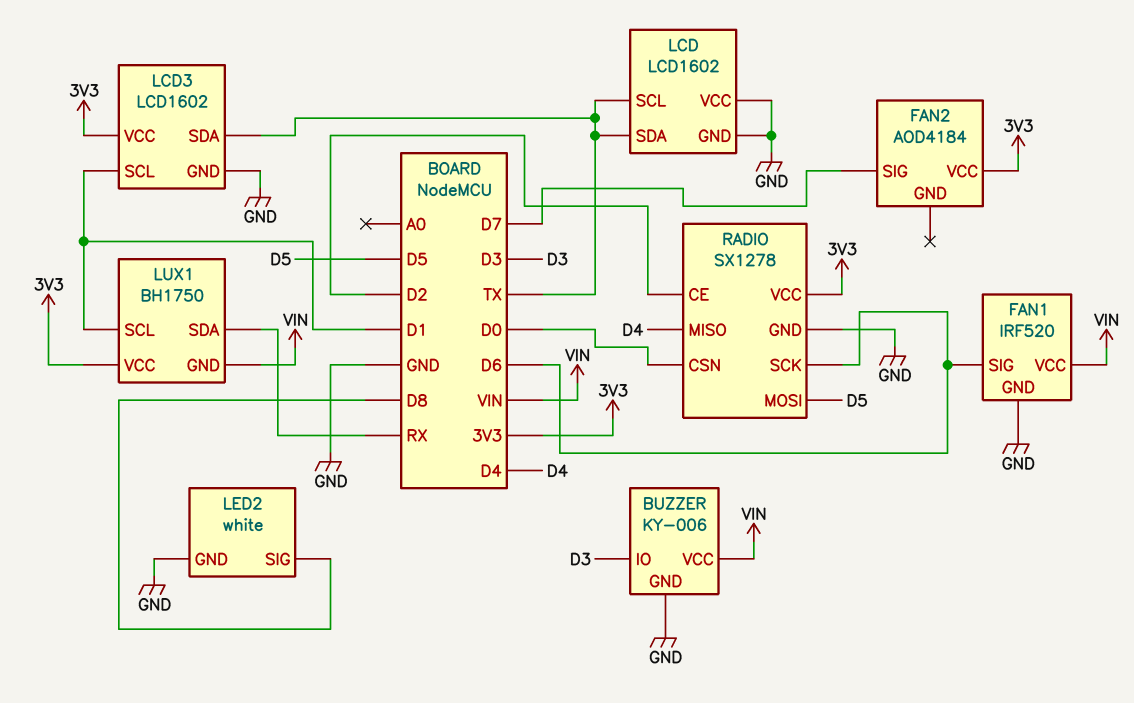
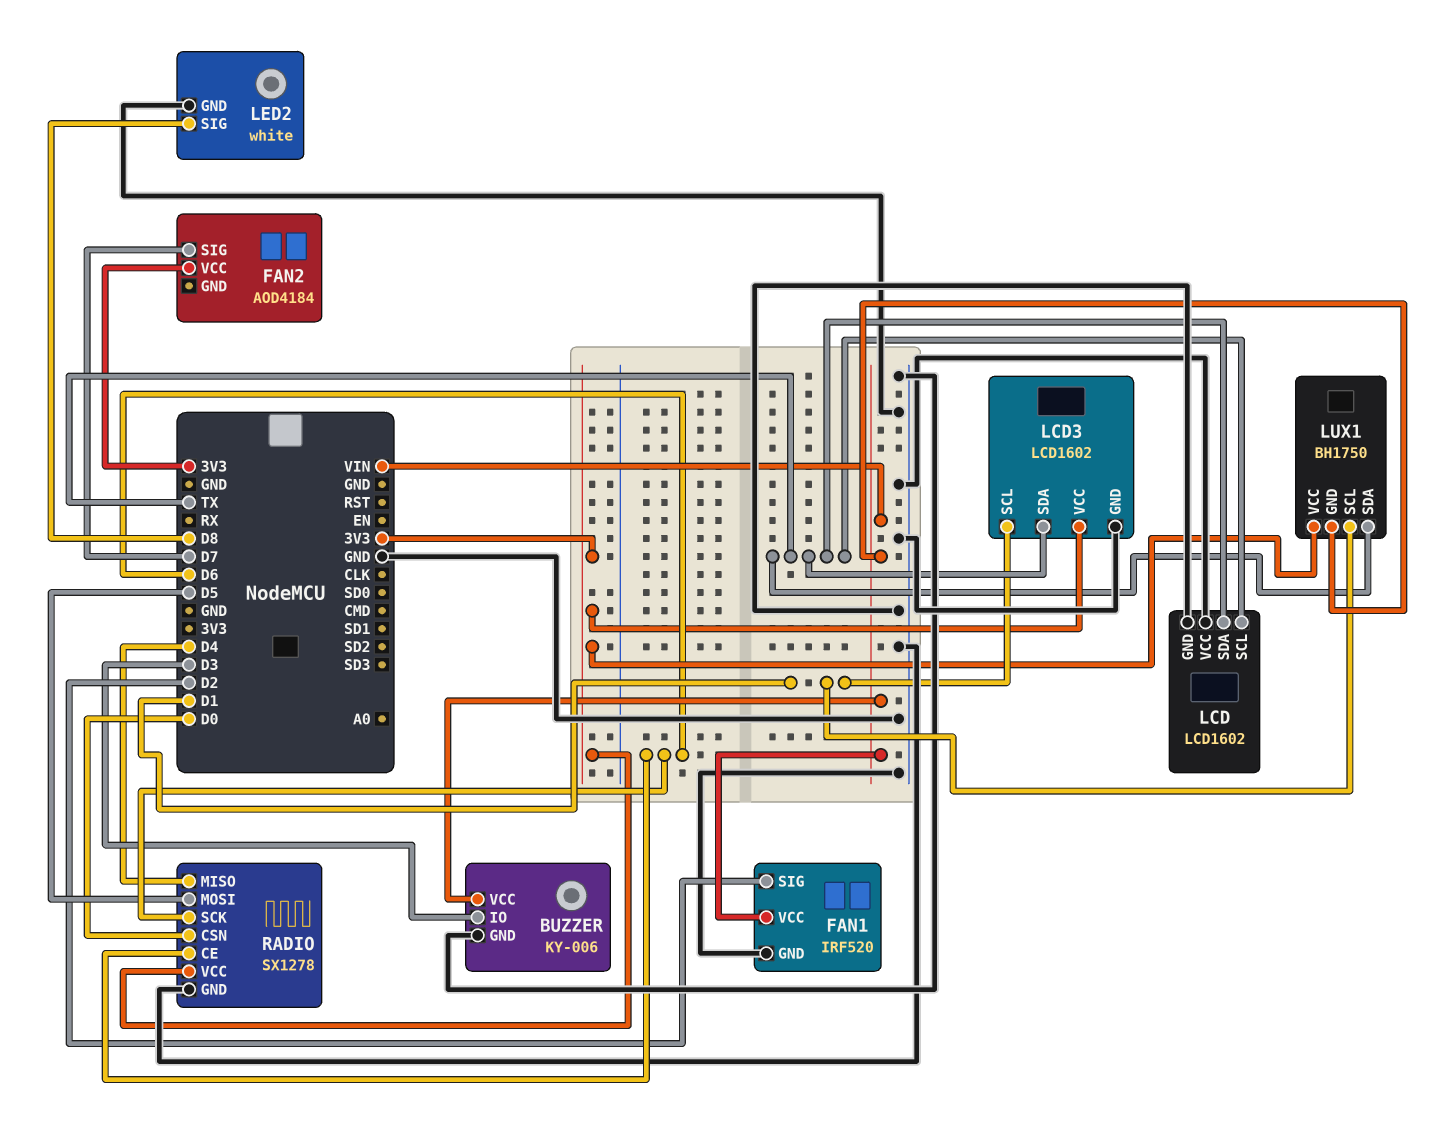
FAN1 pin SIG: D6 -> D2
LUX1 pin SDA: RX -> TX
RADIO pin CE: D2 -> D6

